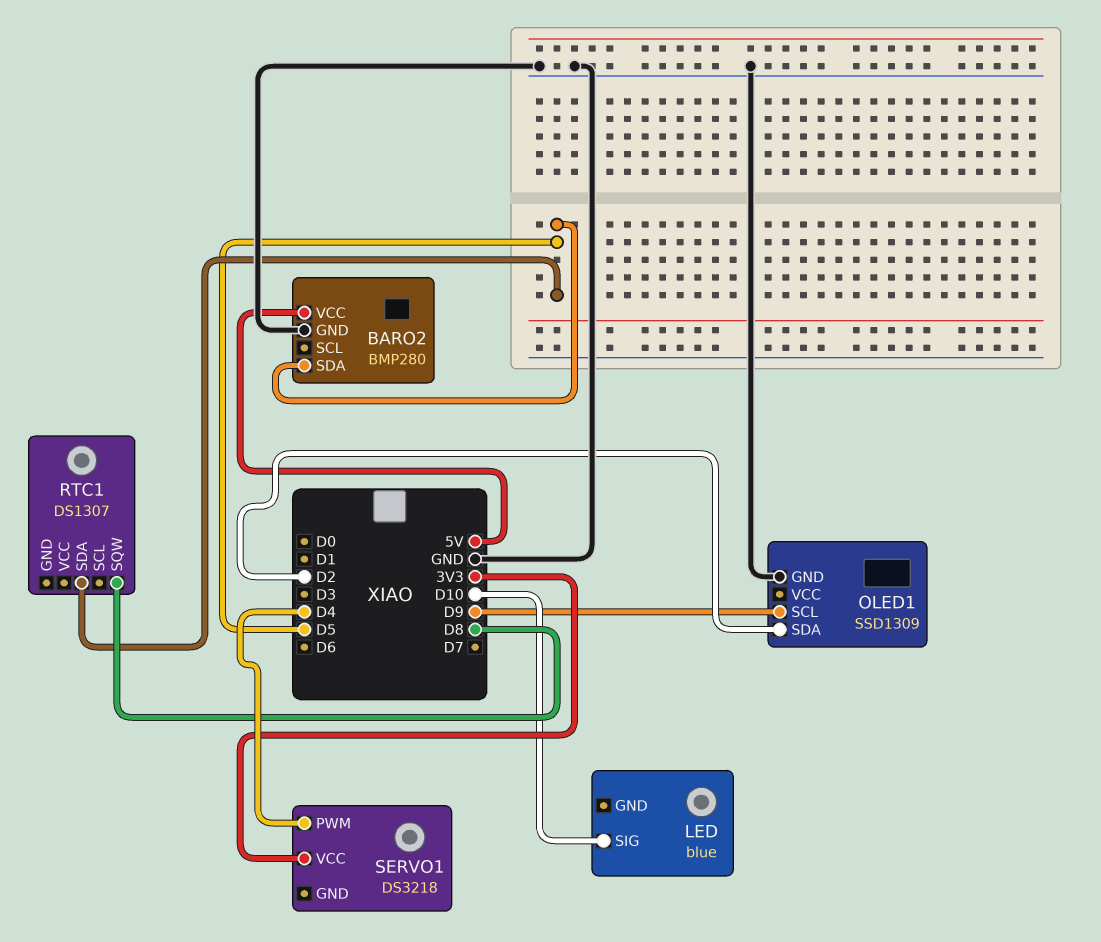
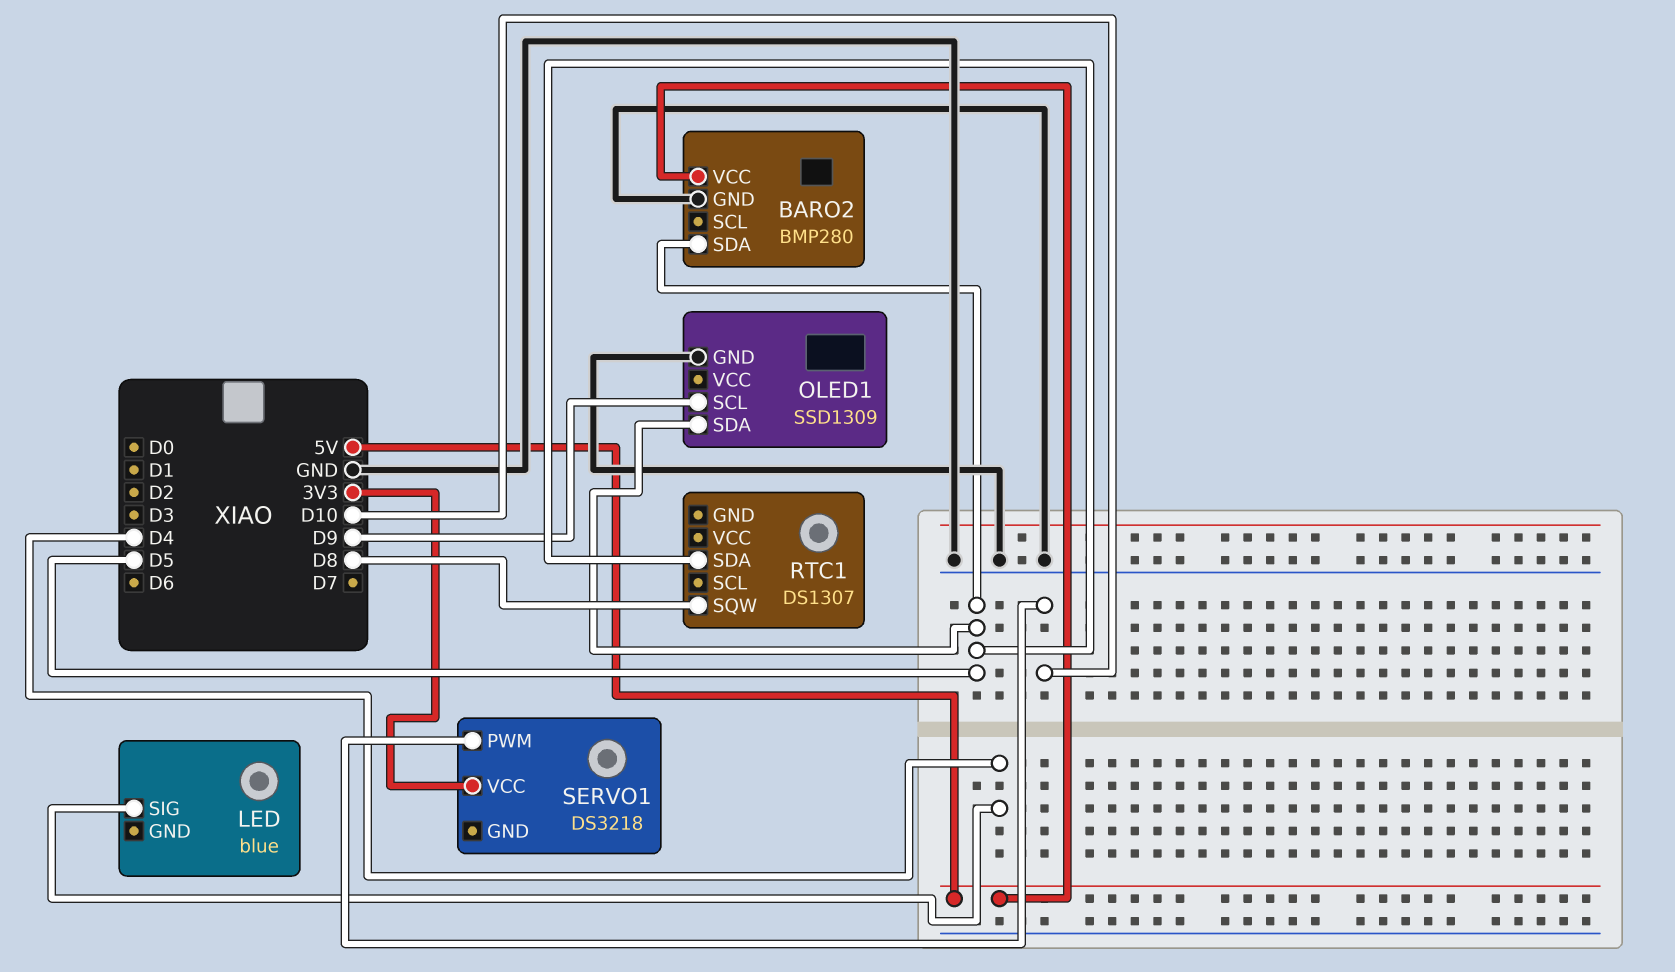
LED pin SIG: D10 -> D4
OLED1 pin SDA: D2 -> D5
SERVO1 pin PWM: D4 -> D10

